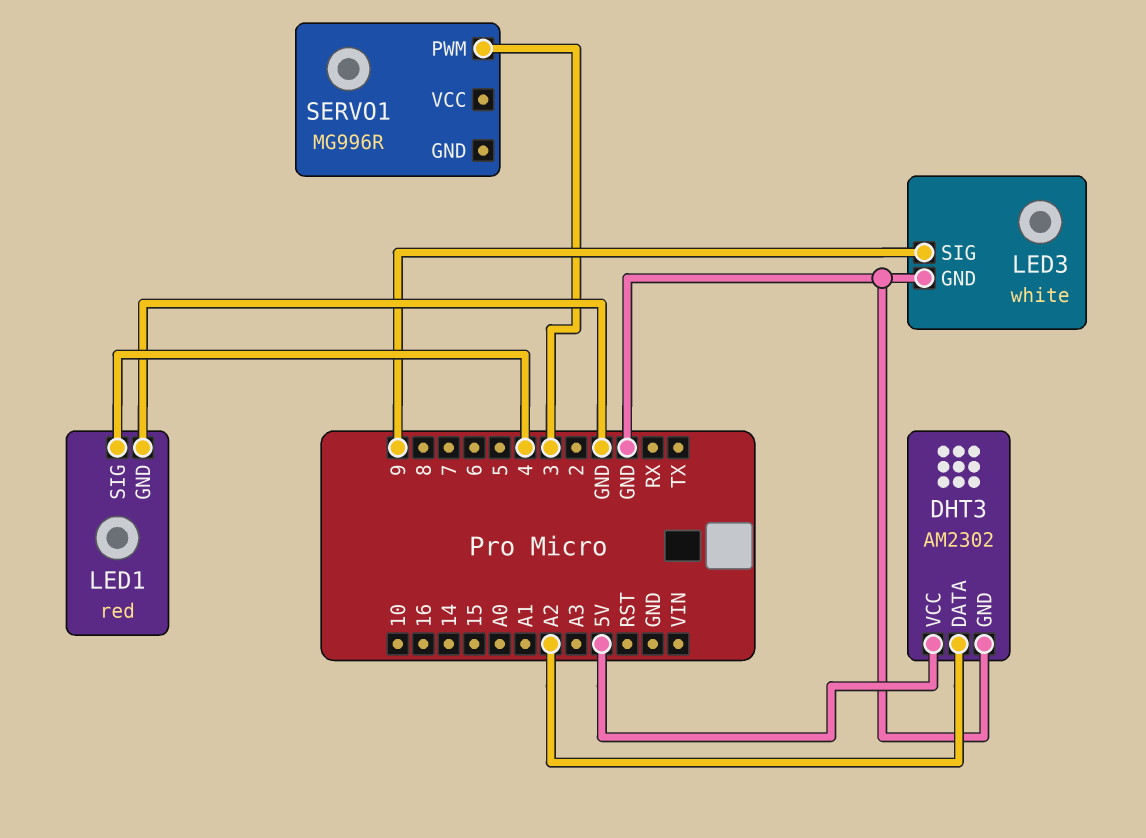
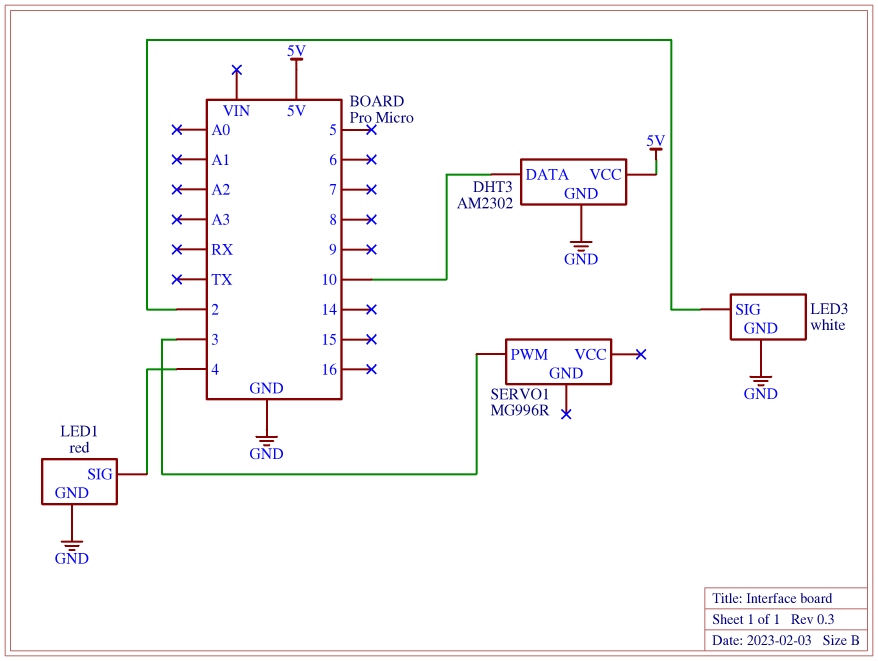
DHT3 pin DATA: A2 -> 10
LED3 pin SIG: 9 -> 2

